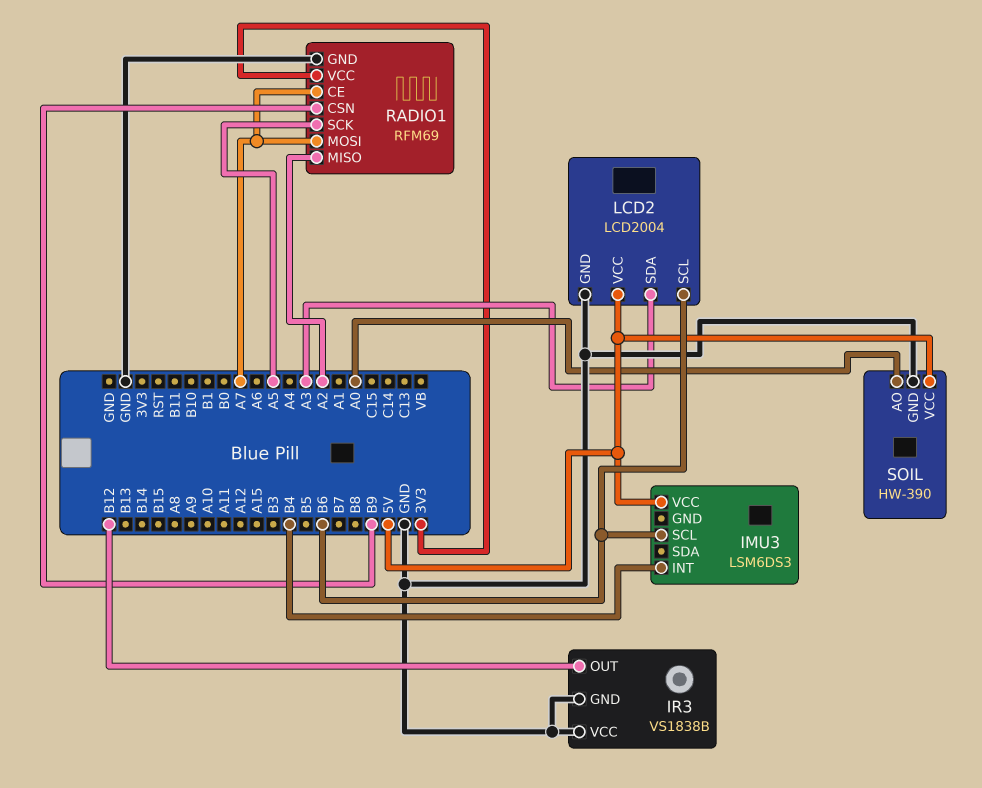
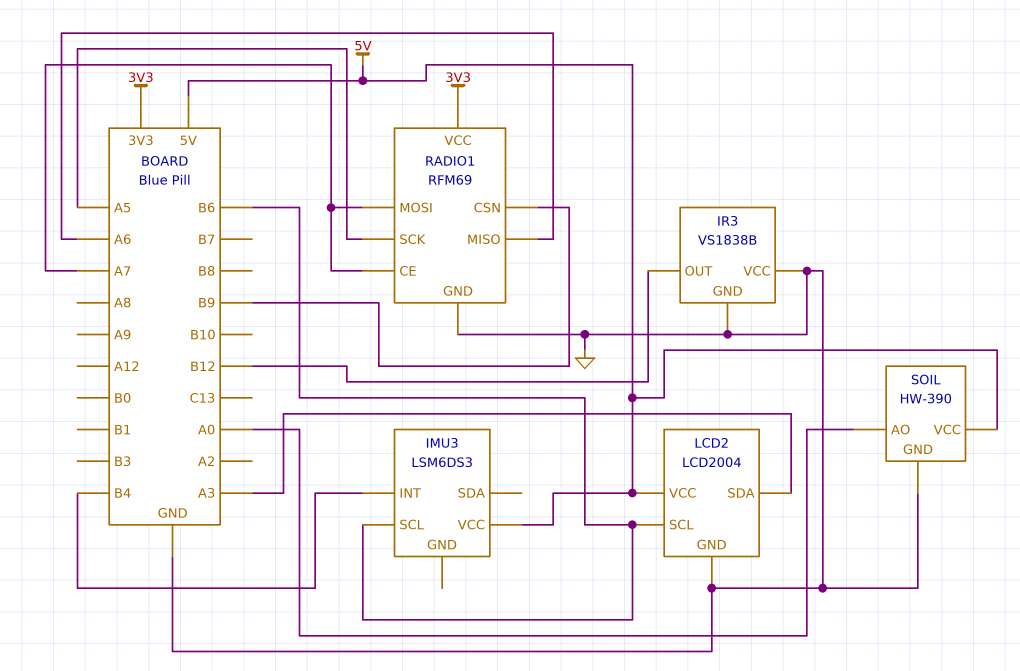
RADIO1 pin MISO: A2 -> A6

